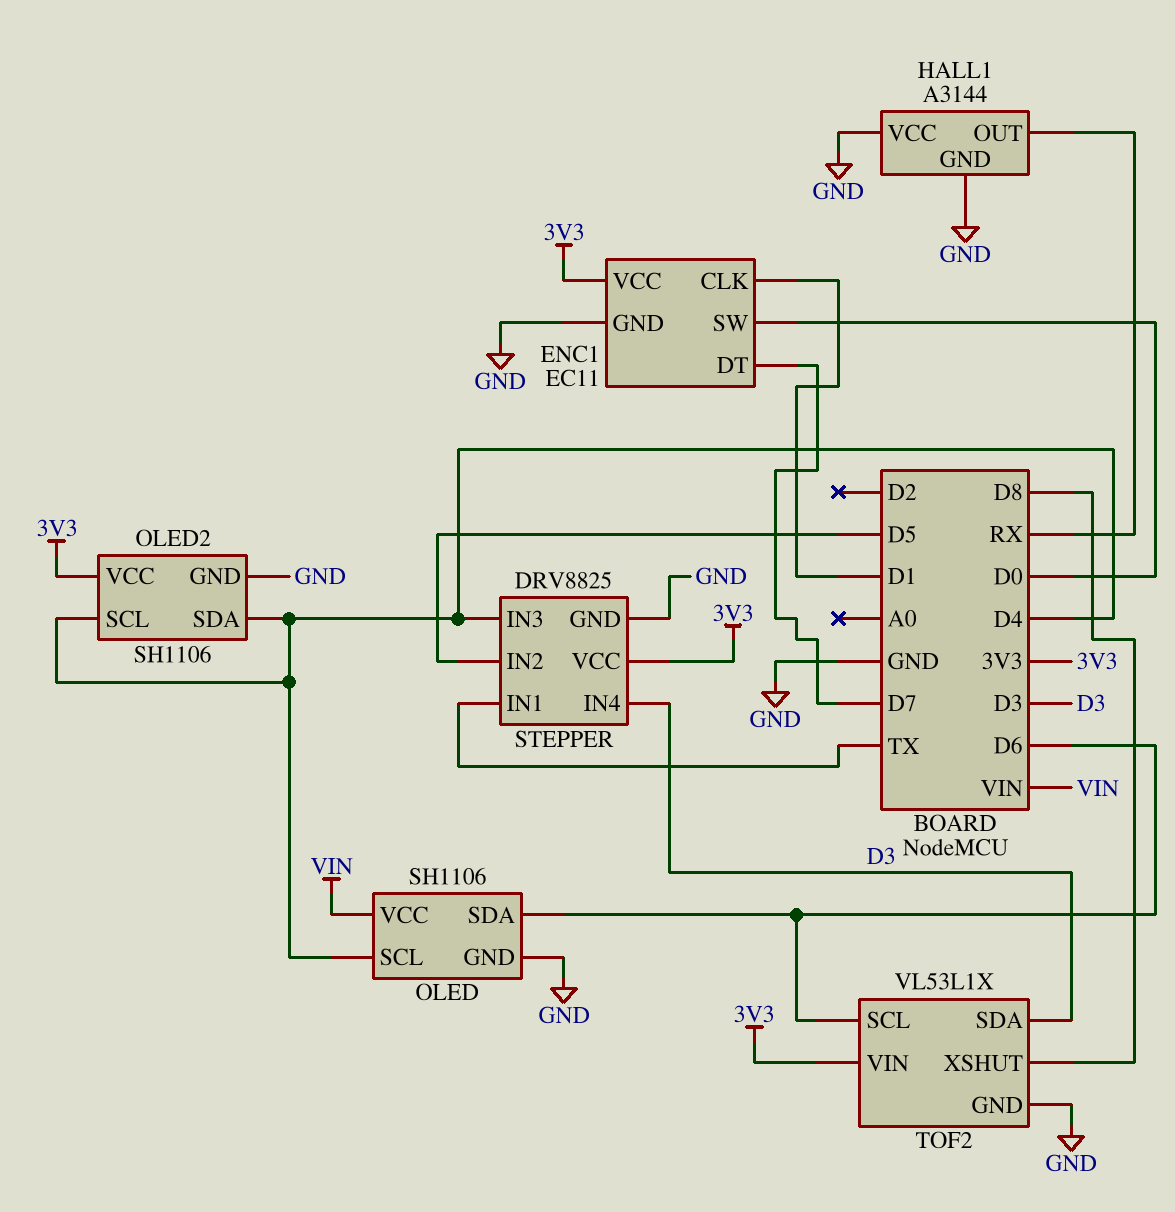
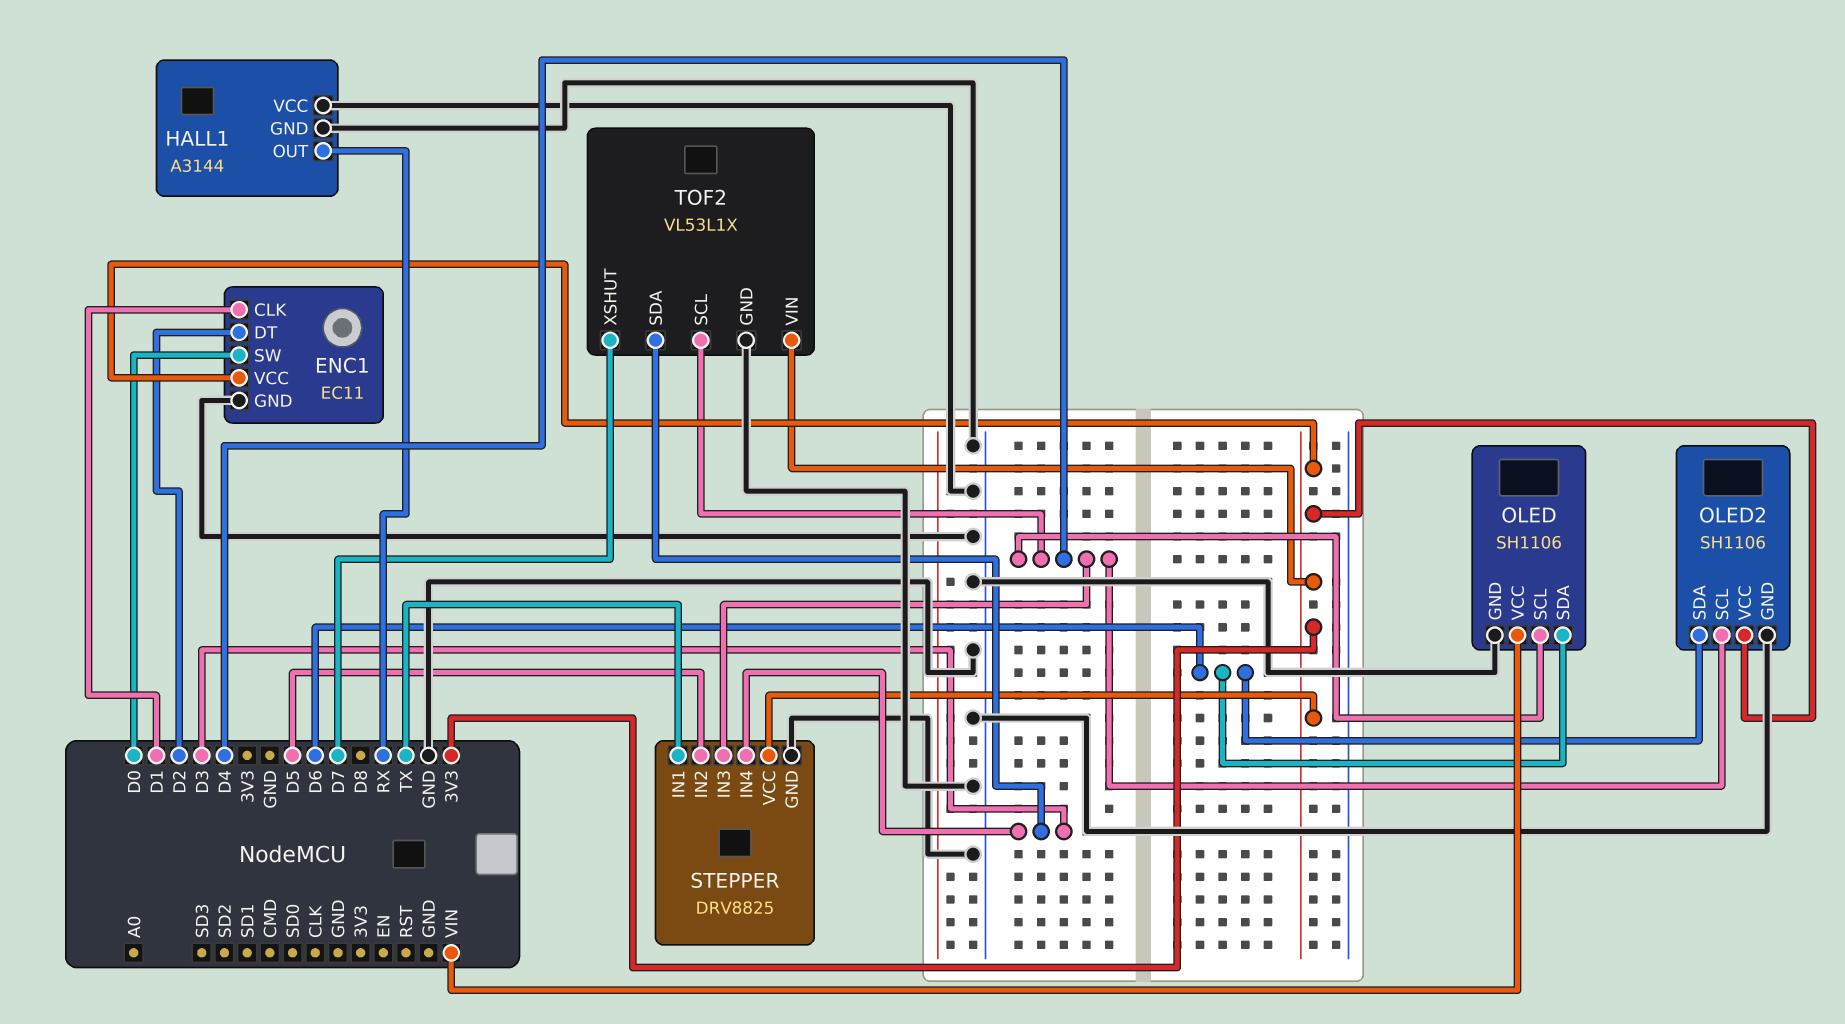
ENC1 pin DT: D7 -> D2
OLED2 pin SDA: D4 -> D6
TOF2 pin SCL: D6 -> D4
TOF2 pin XSHUT: D8 -> D7

